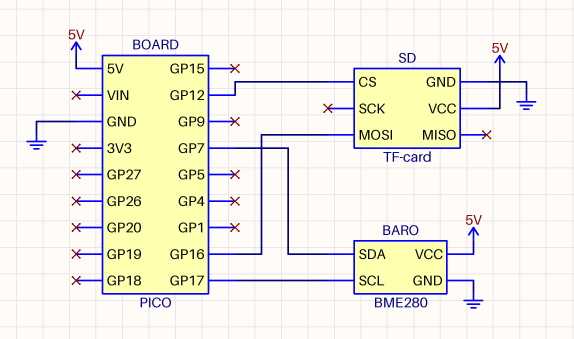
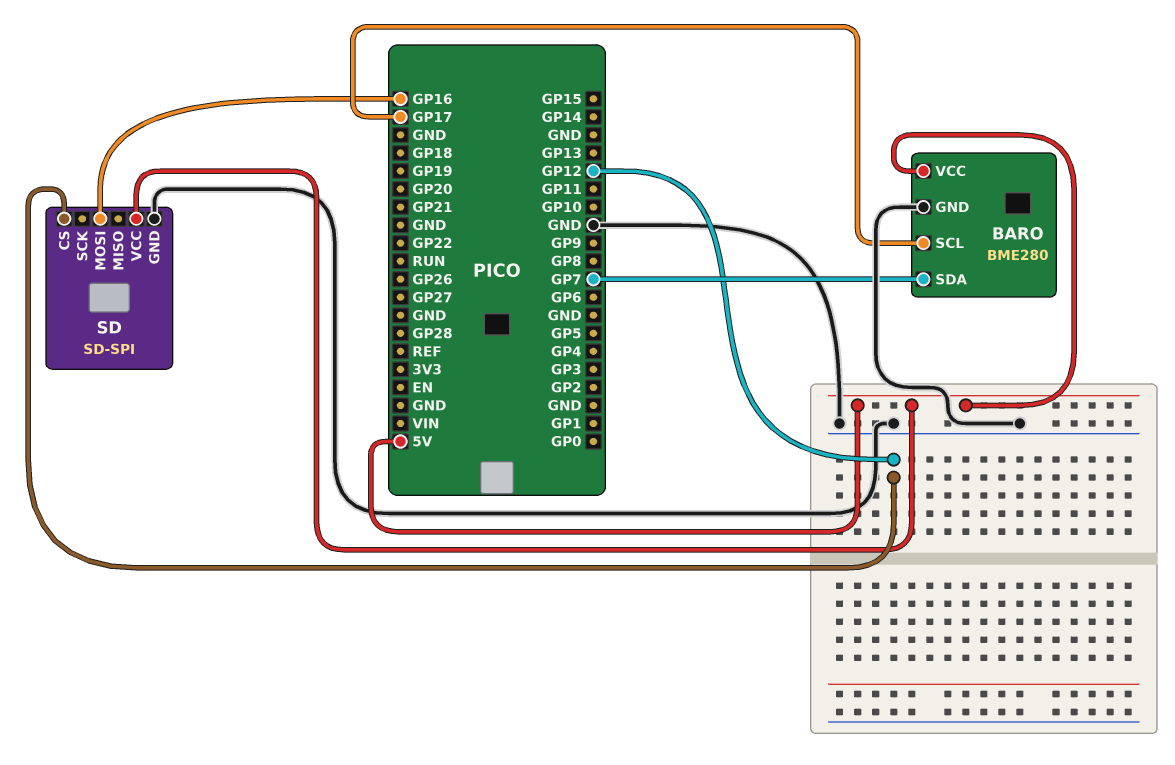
SD: TF-card -> SD-SPI

